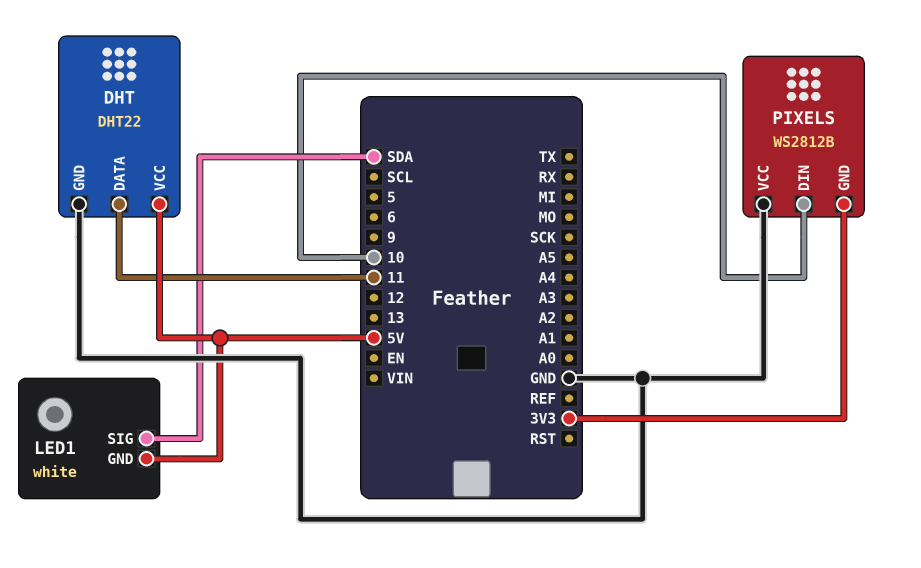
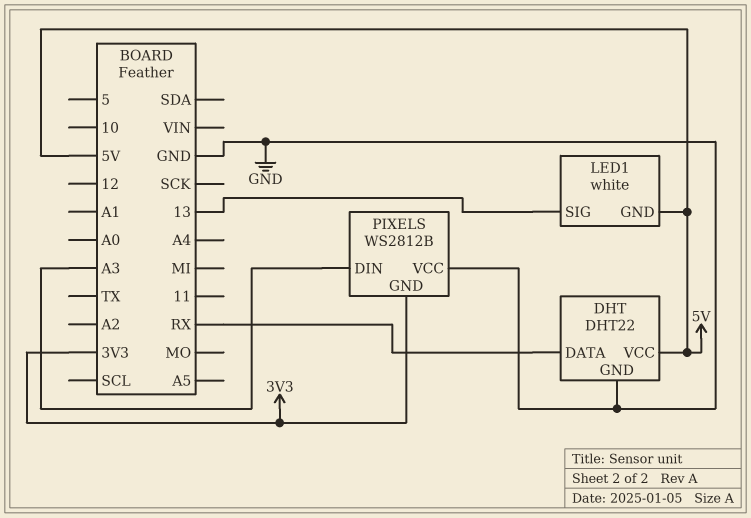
DHT pin DATA: 11 -> RX
LED1 pin SIG: SDA -> 13
PIXELS pin DIN: 10 -> A3

